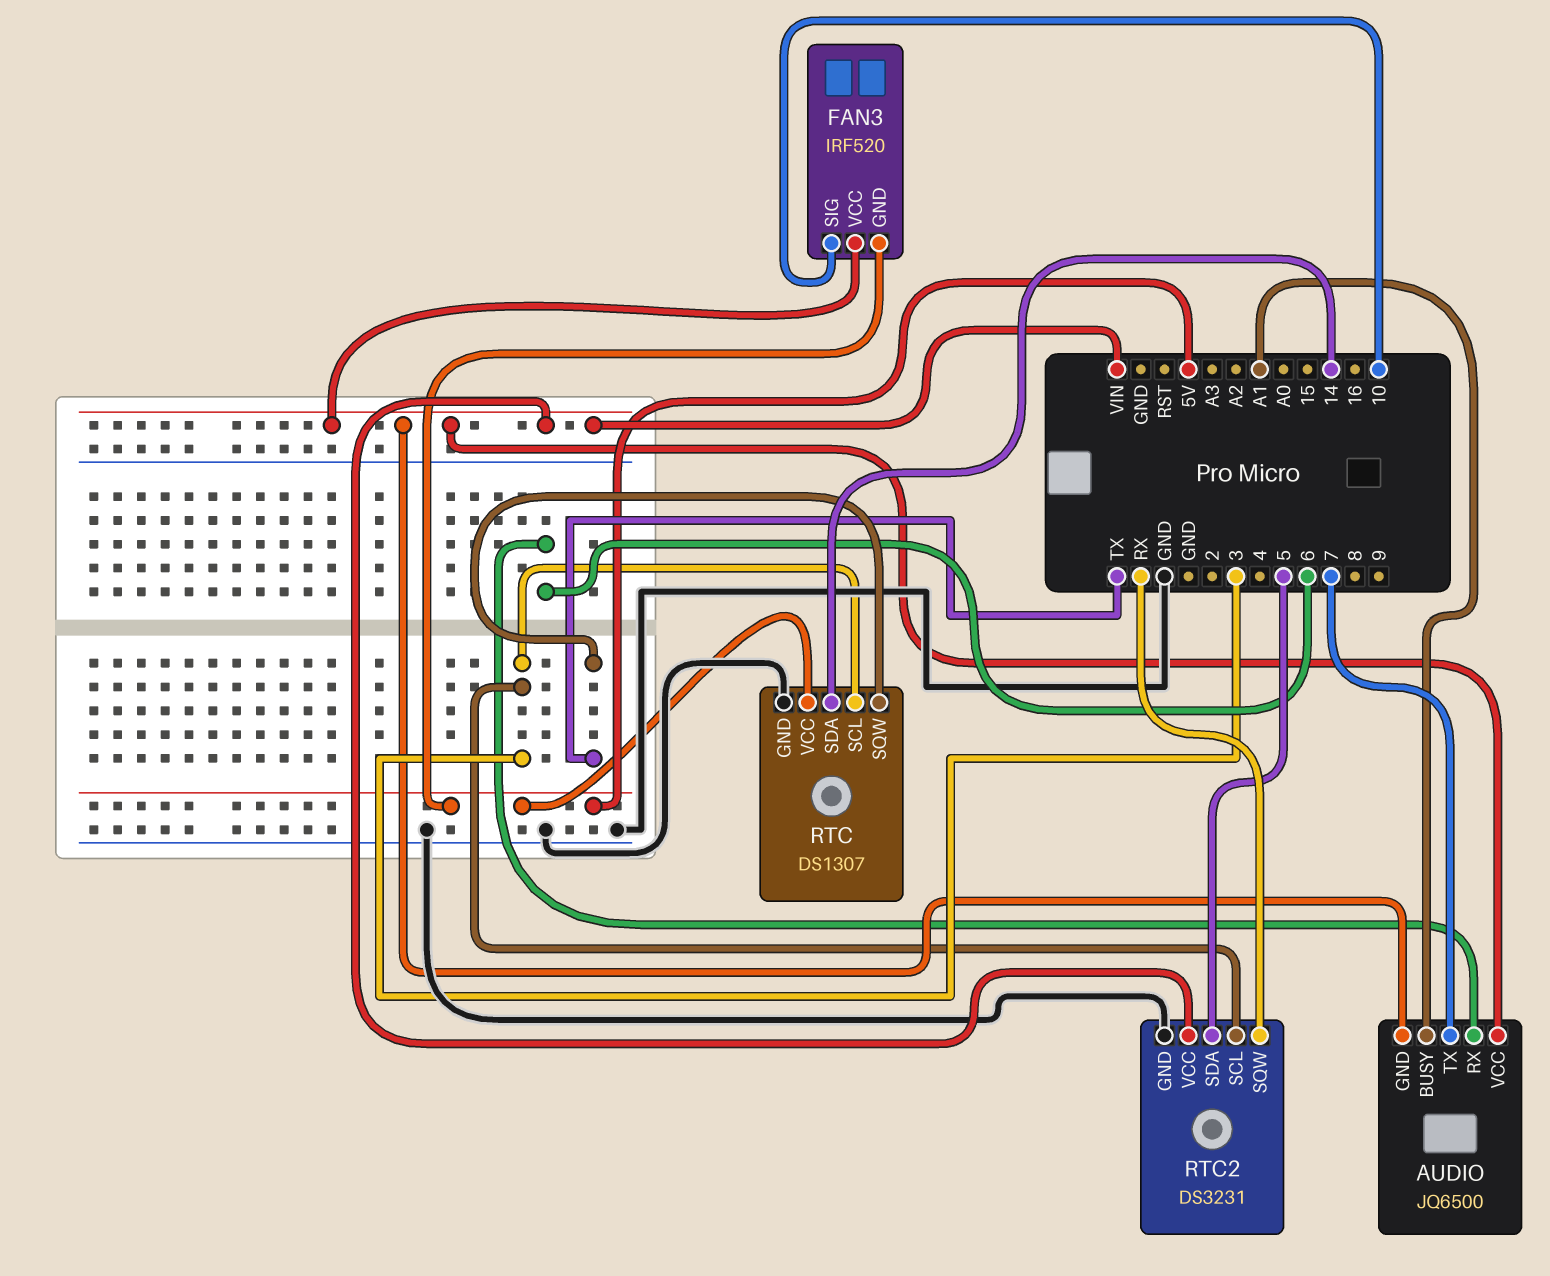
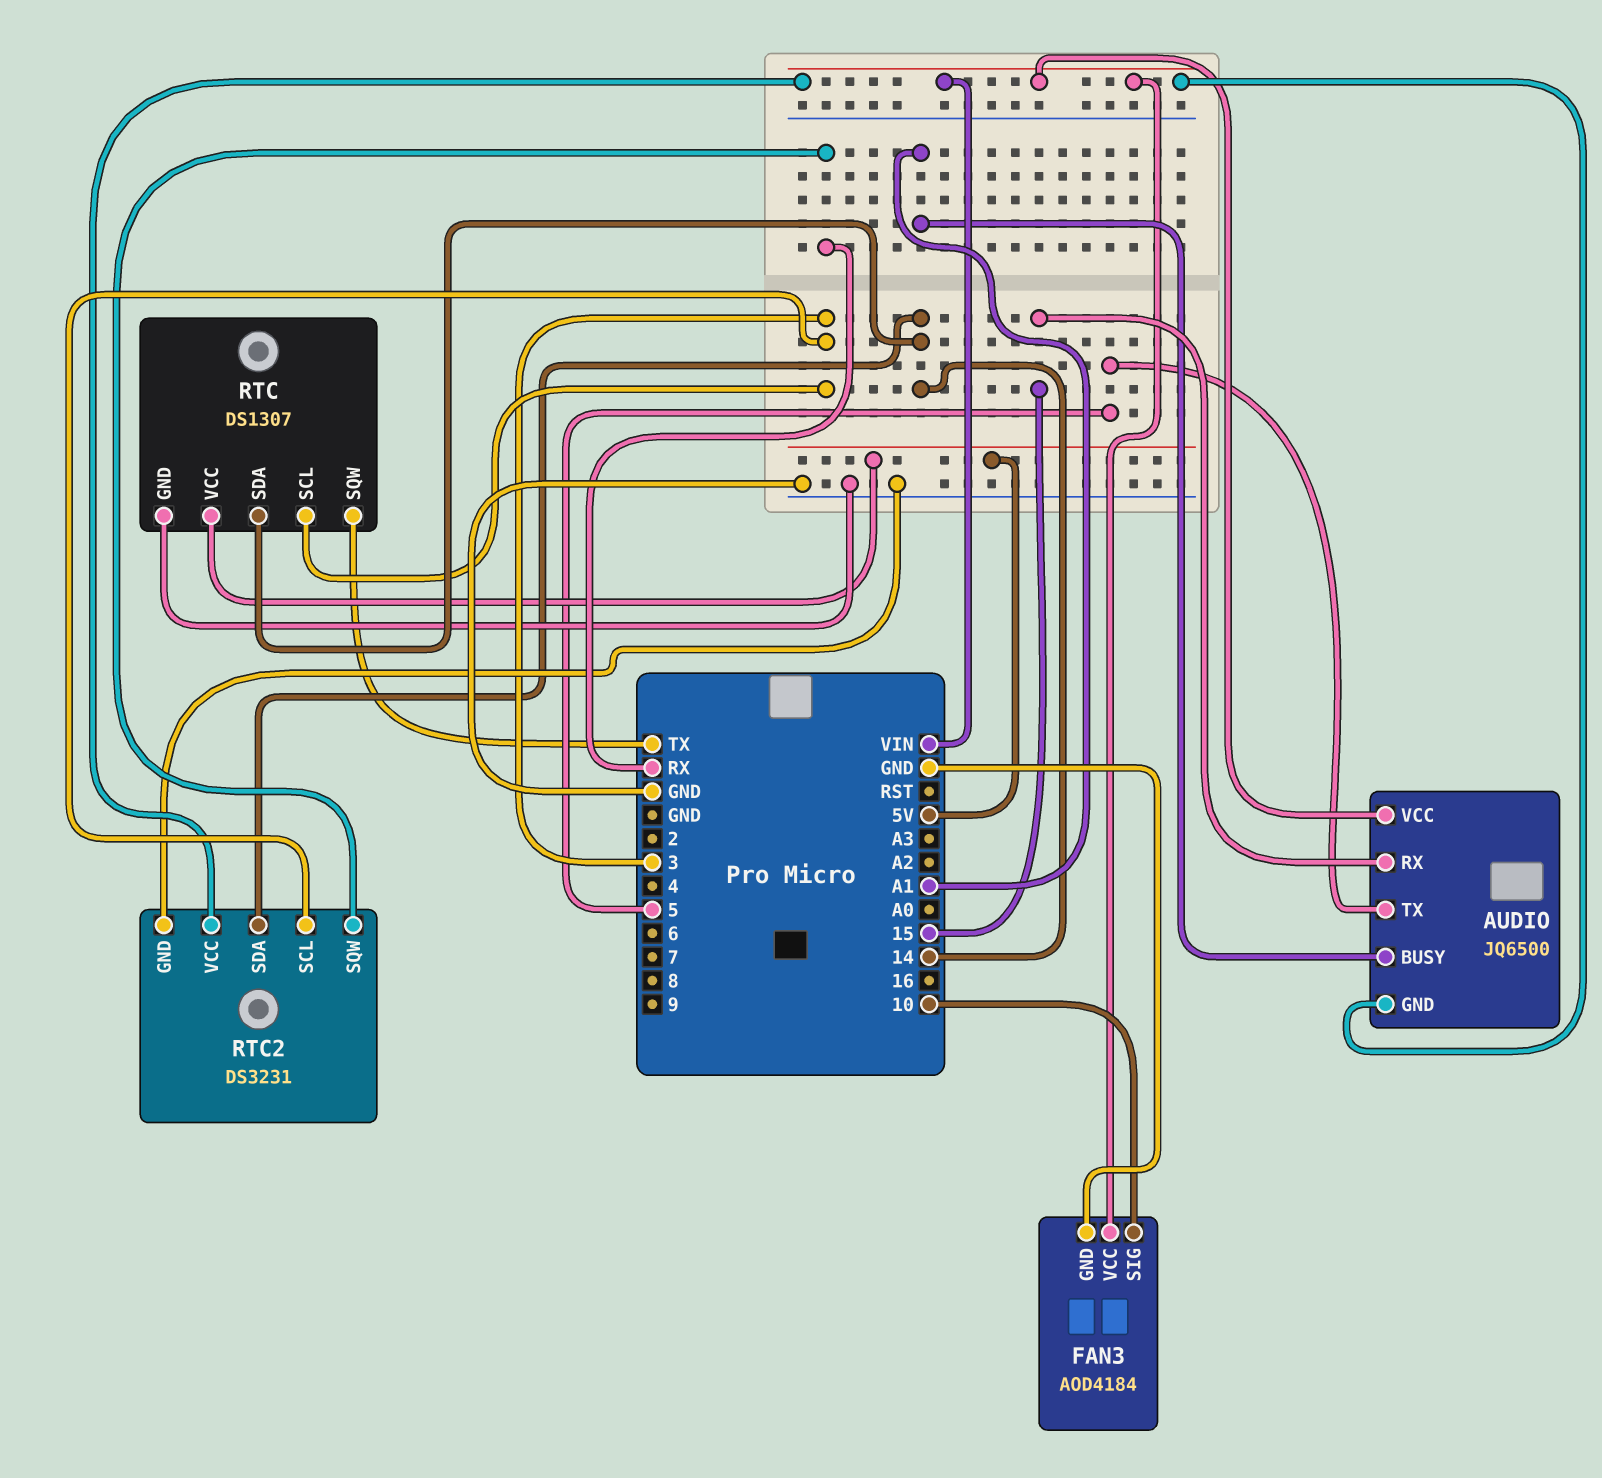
AUDIO pin RX: 6 -> 15
AUDIO pin TX: 7 -> 5
FAN3: IRF520 -> AOD4184
FAN3 pin GND: 5V -> GND
RTC2 pin SDA: 5 -> 14

